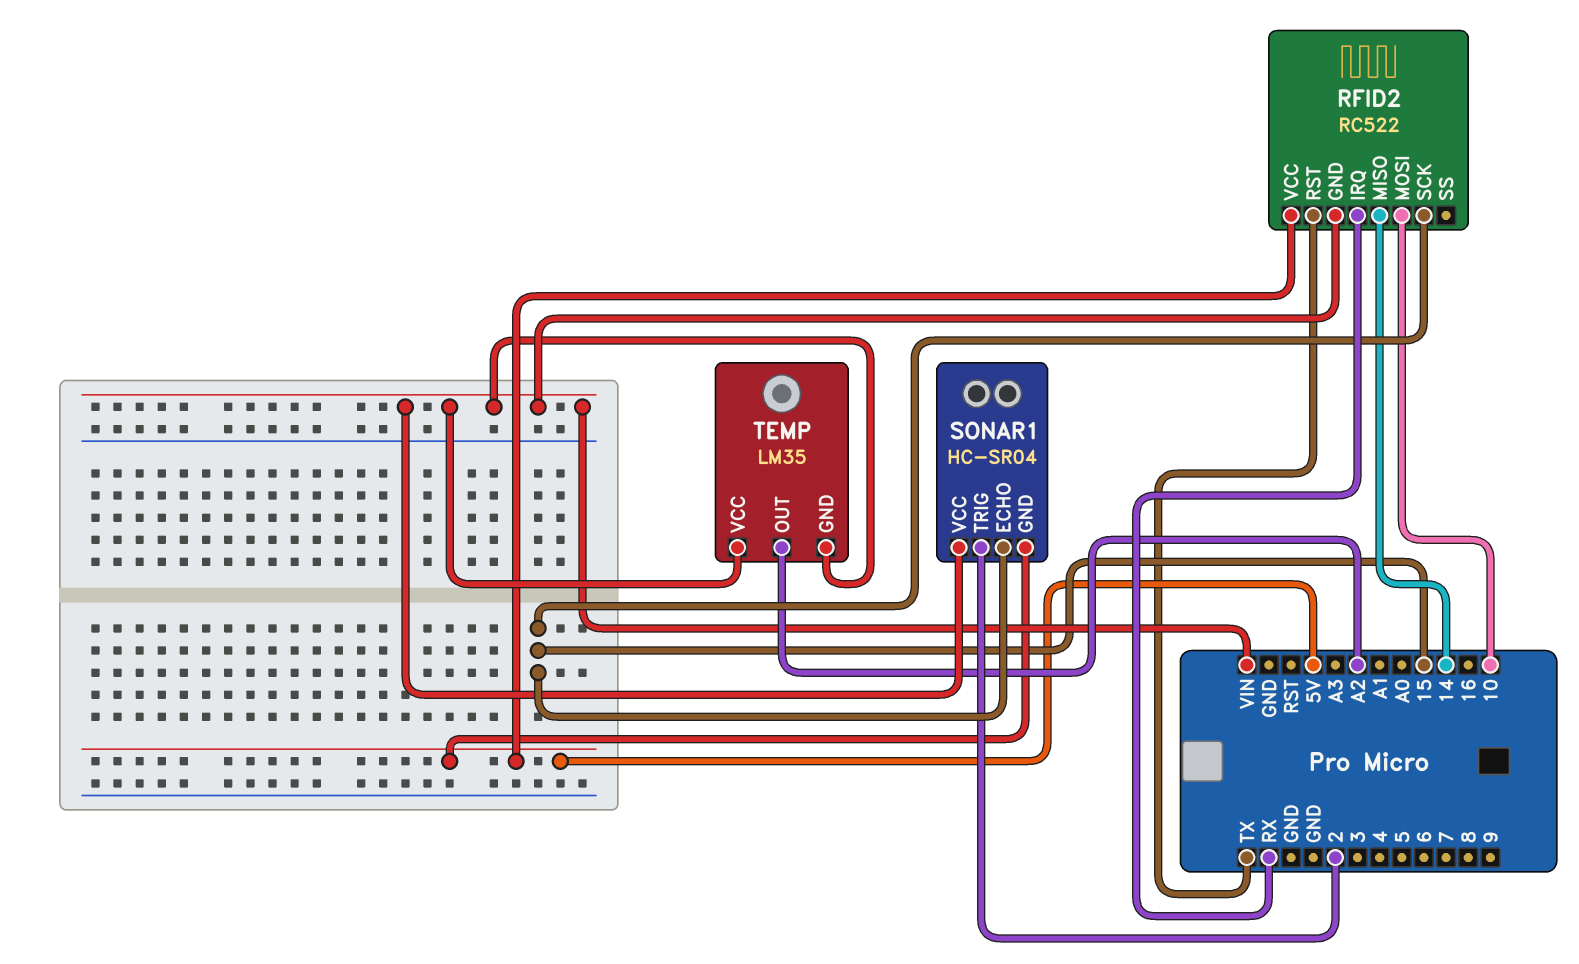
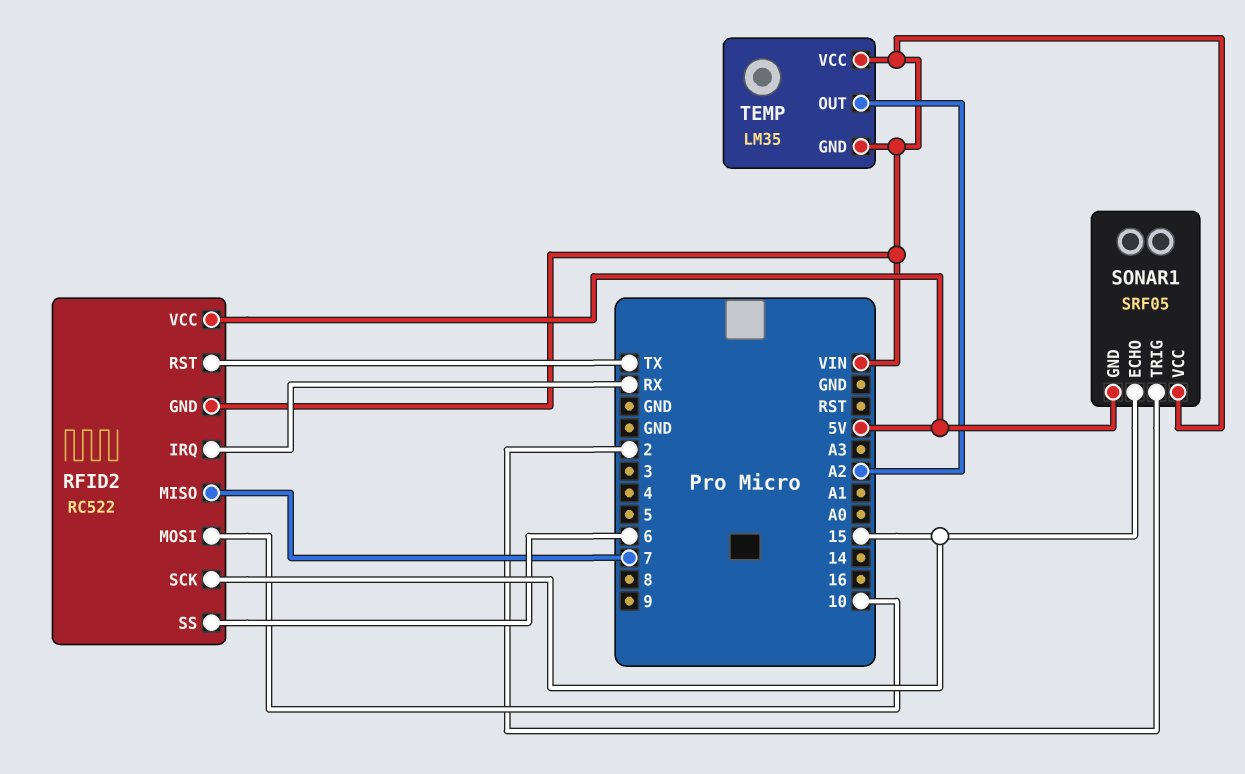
RFID2 pin MISO: 14 -> 7
RFID2 pin SS: none -> 6
SONAR1: HC-SR04 -> SRF05

